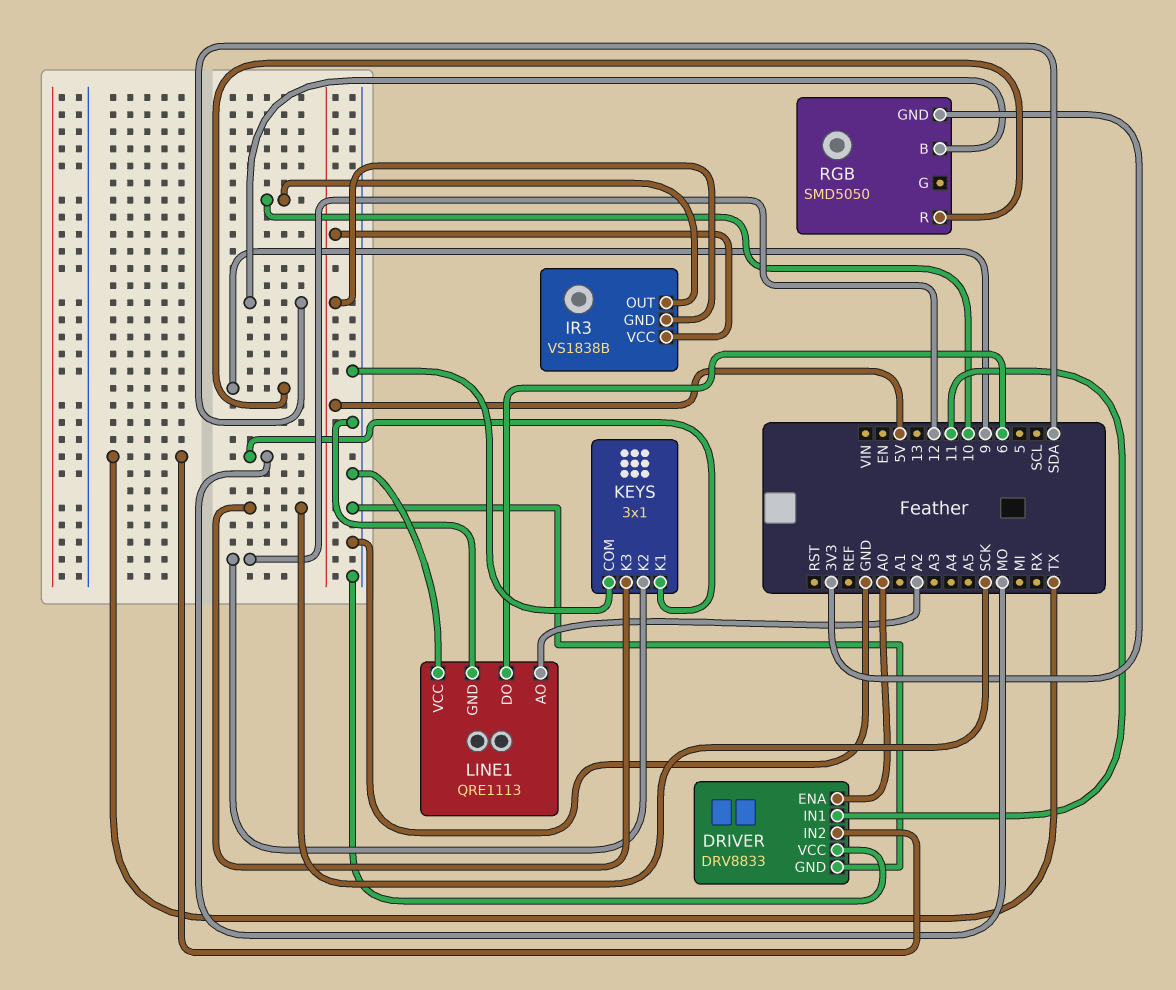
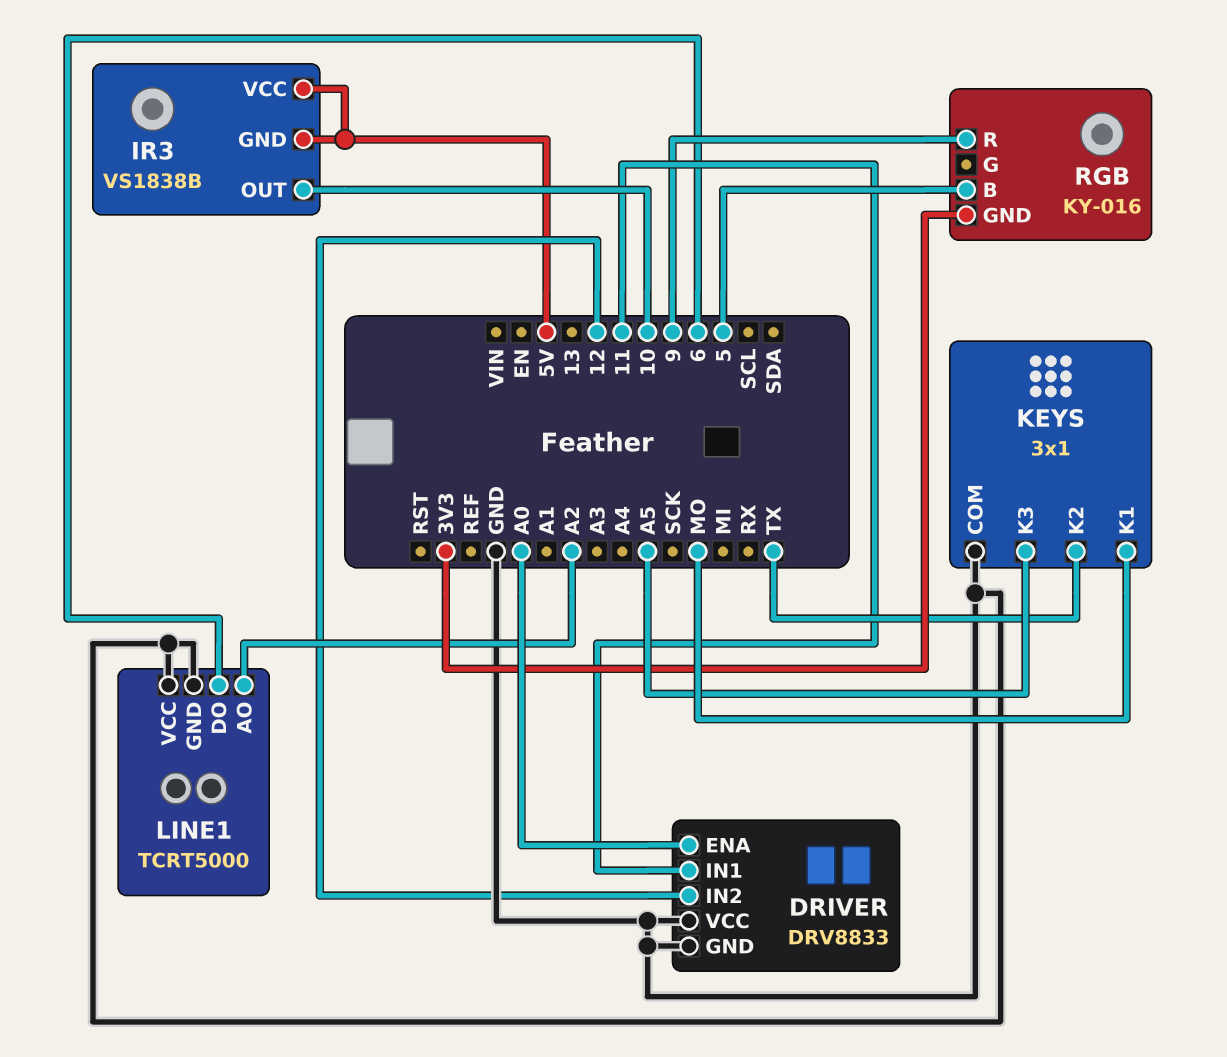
DRIVER pin IN2: TX -> 12
KEYS pin K2: 12 -> TX
KEYS pin K3: SCK -> A5
LINE1: QRE1113 -> TCRT5000
RGB: SMD5050 -> KY-016
RGB pin B: SDA -> 5

